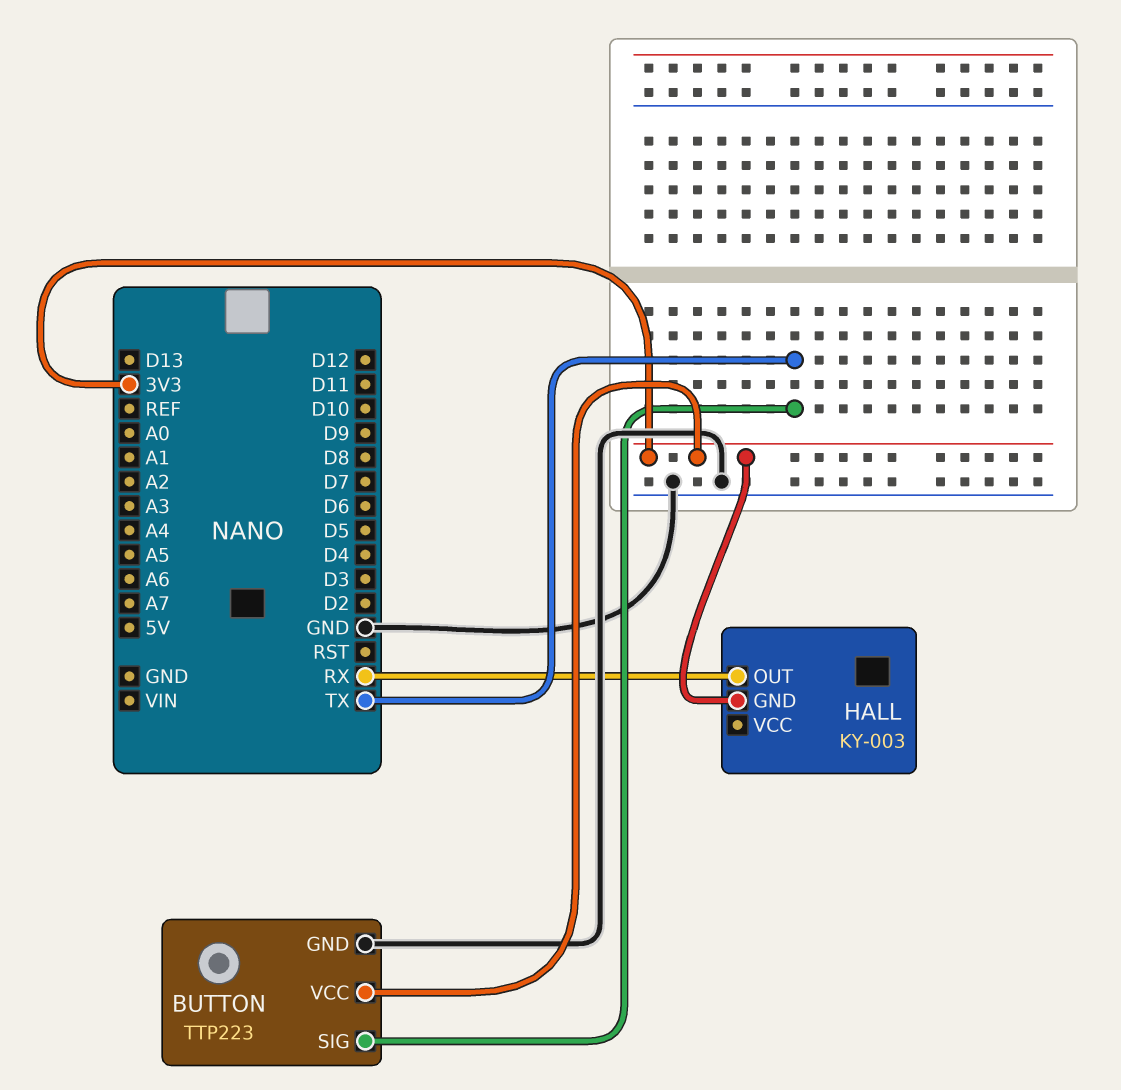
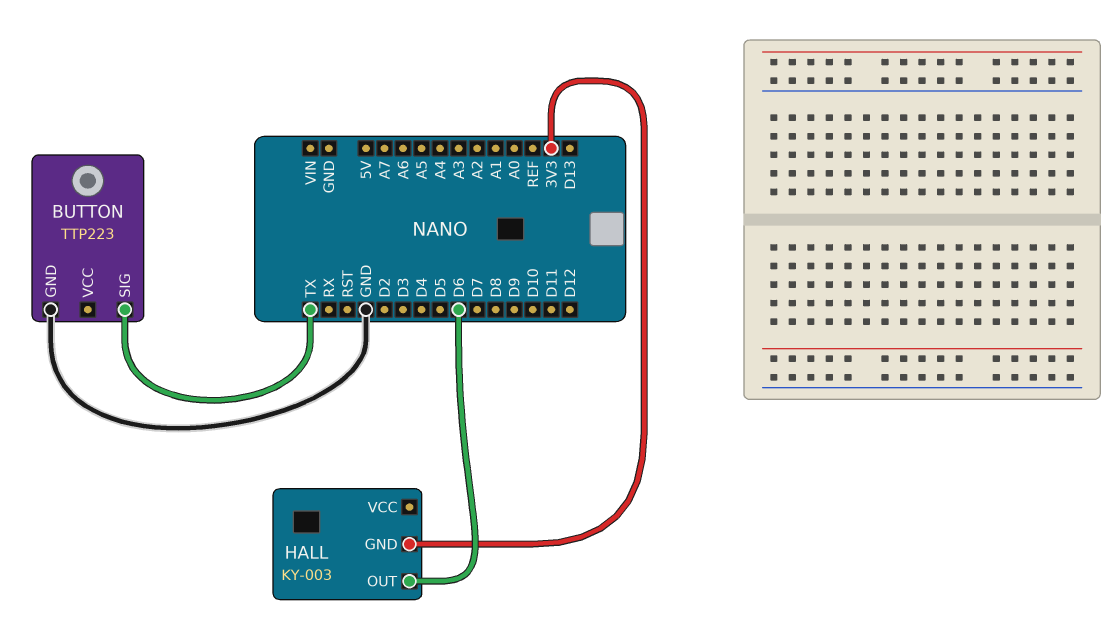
BUTTON pin VCC: 3V3 -> none
HALL pin OUT: RX -> D6

